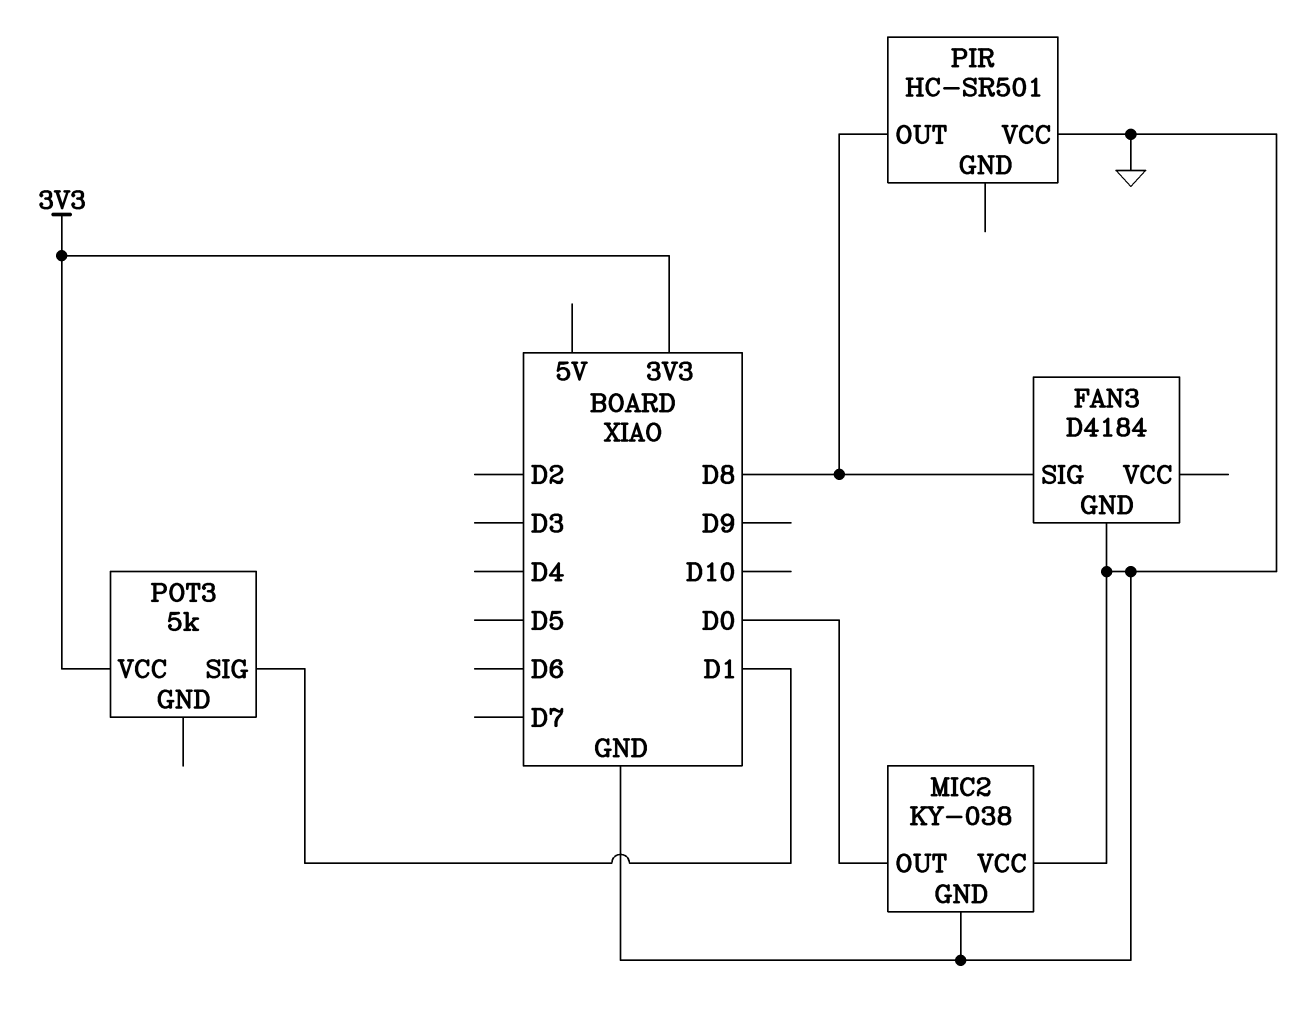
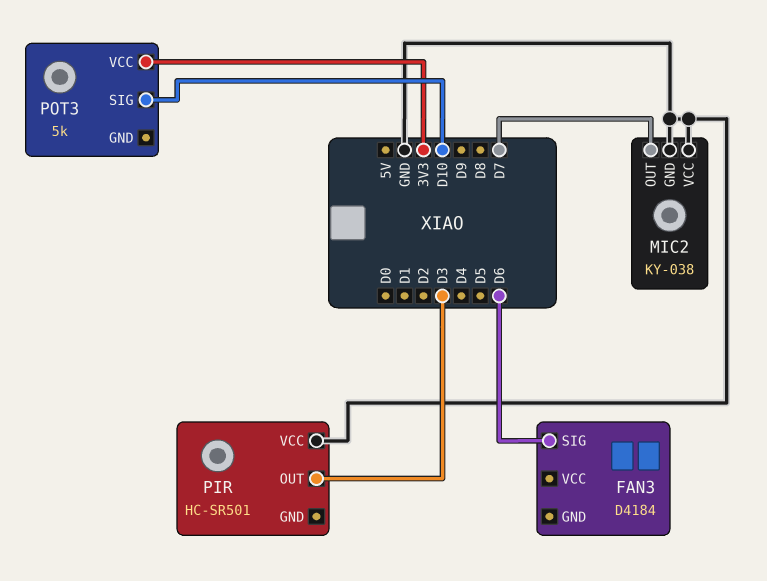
FAN3 pin GND: GND -> none
FAN3 pin SIG: D8 -> D6
MIC2 pin OUT: D0 -> D7
PIR pin OUT: D8 -> D3
POT3 pin SIG: D1 -> D10

